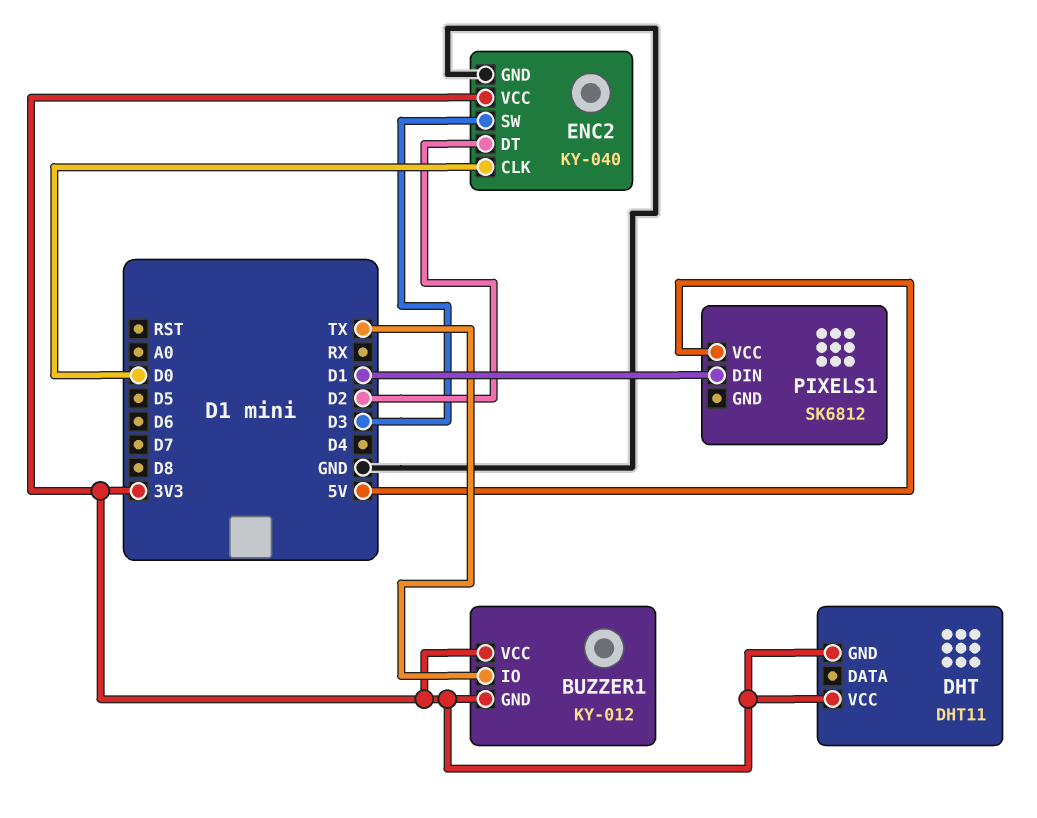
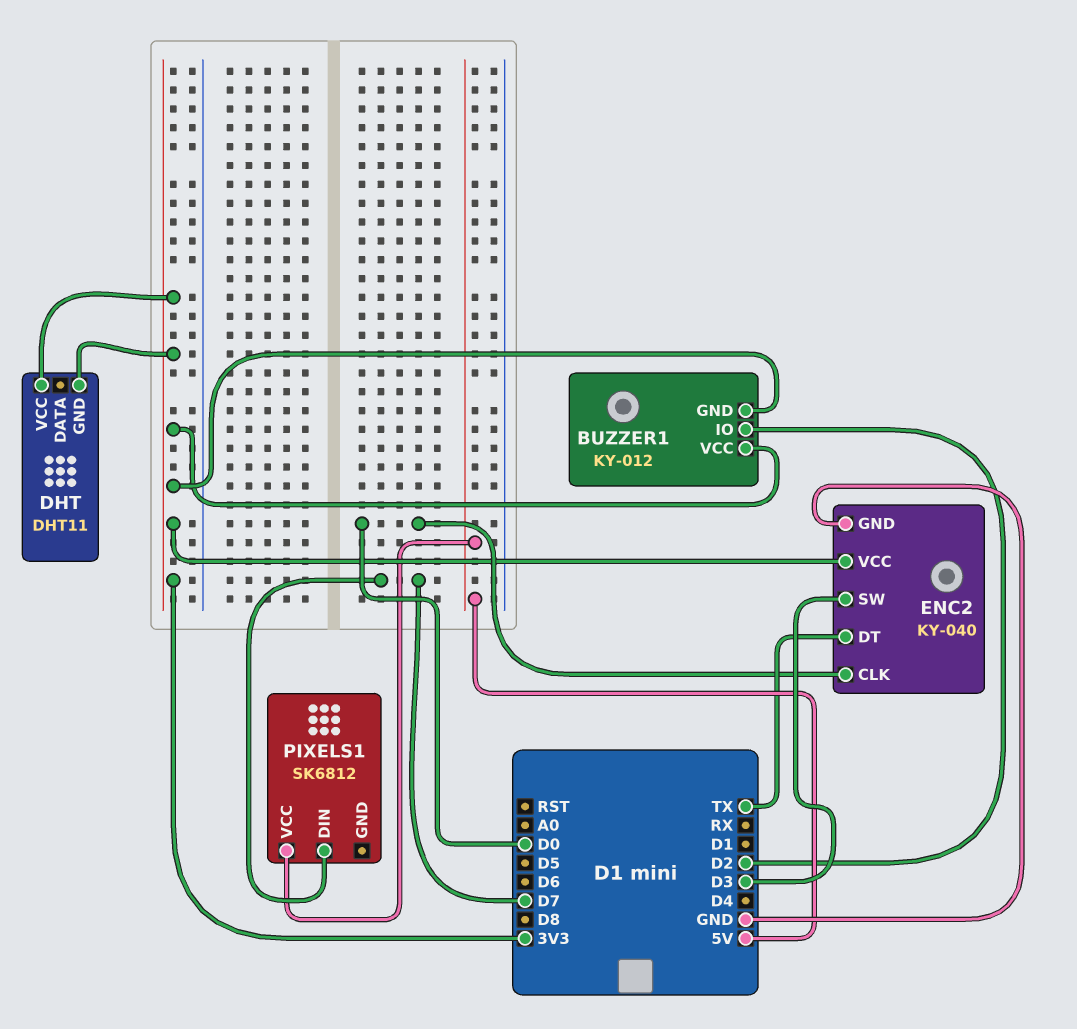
BUZZER1 pin IO: TX -> D2
ENC2 pin DT: D2 -> TX
PIXELS1 pin DIN: D1 -> D7

